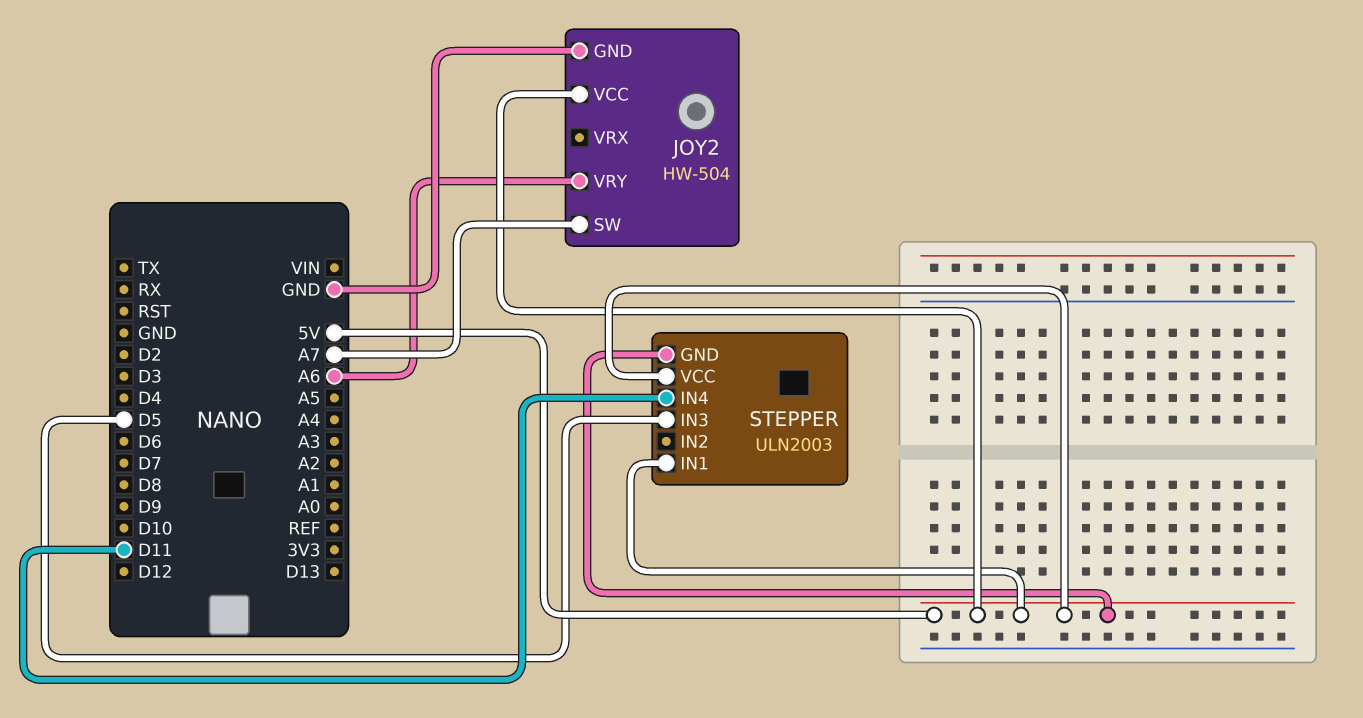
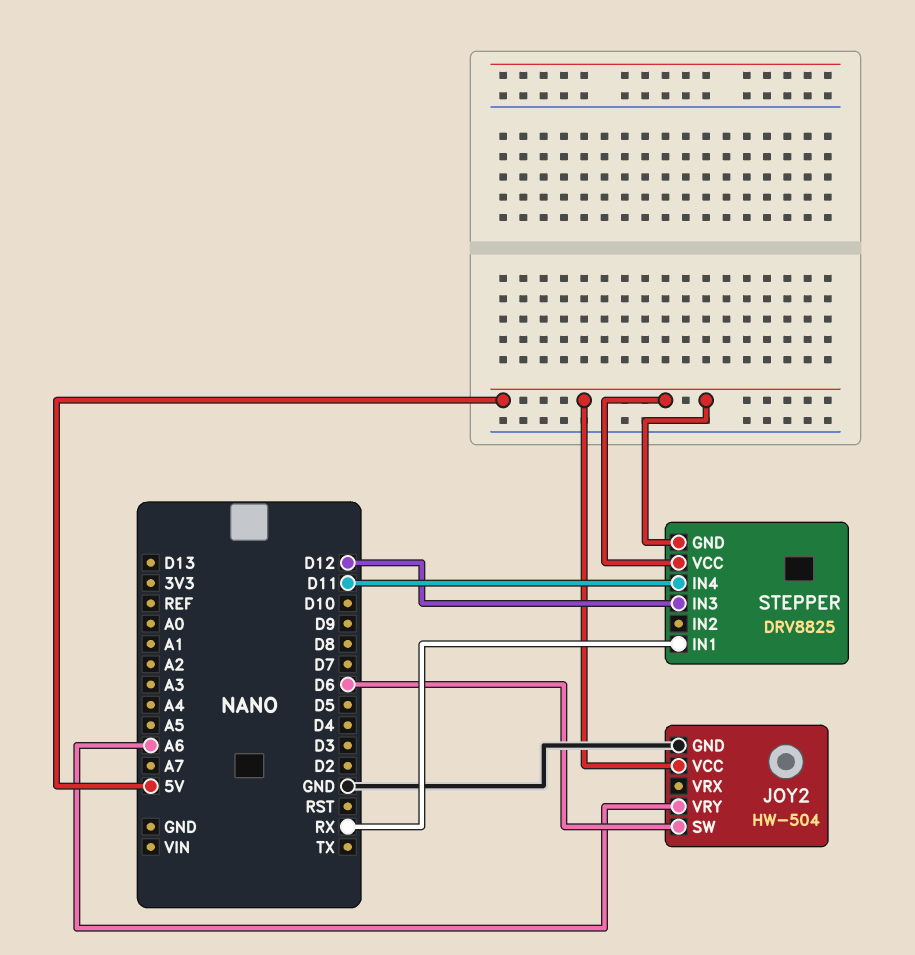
JOY2 pin SW: A7 -> D6
STEPPER: ULN2003 -> DRV8825
STEPPER pin IN1: 5V -> RX
STEPPER pin IN3: D5 -> D12

